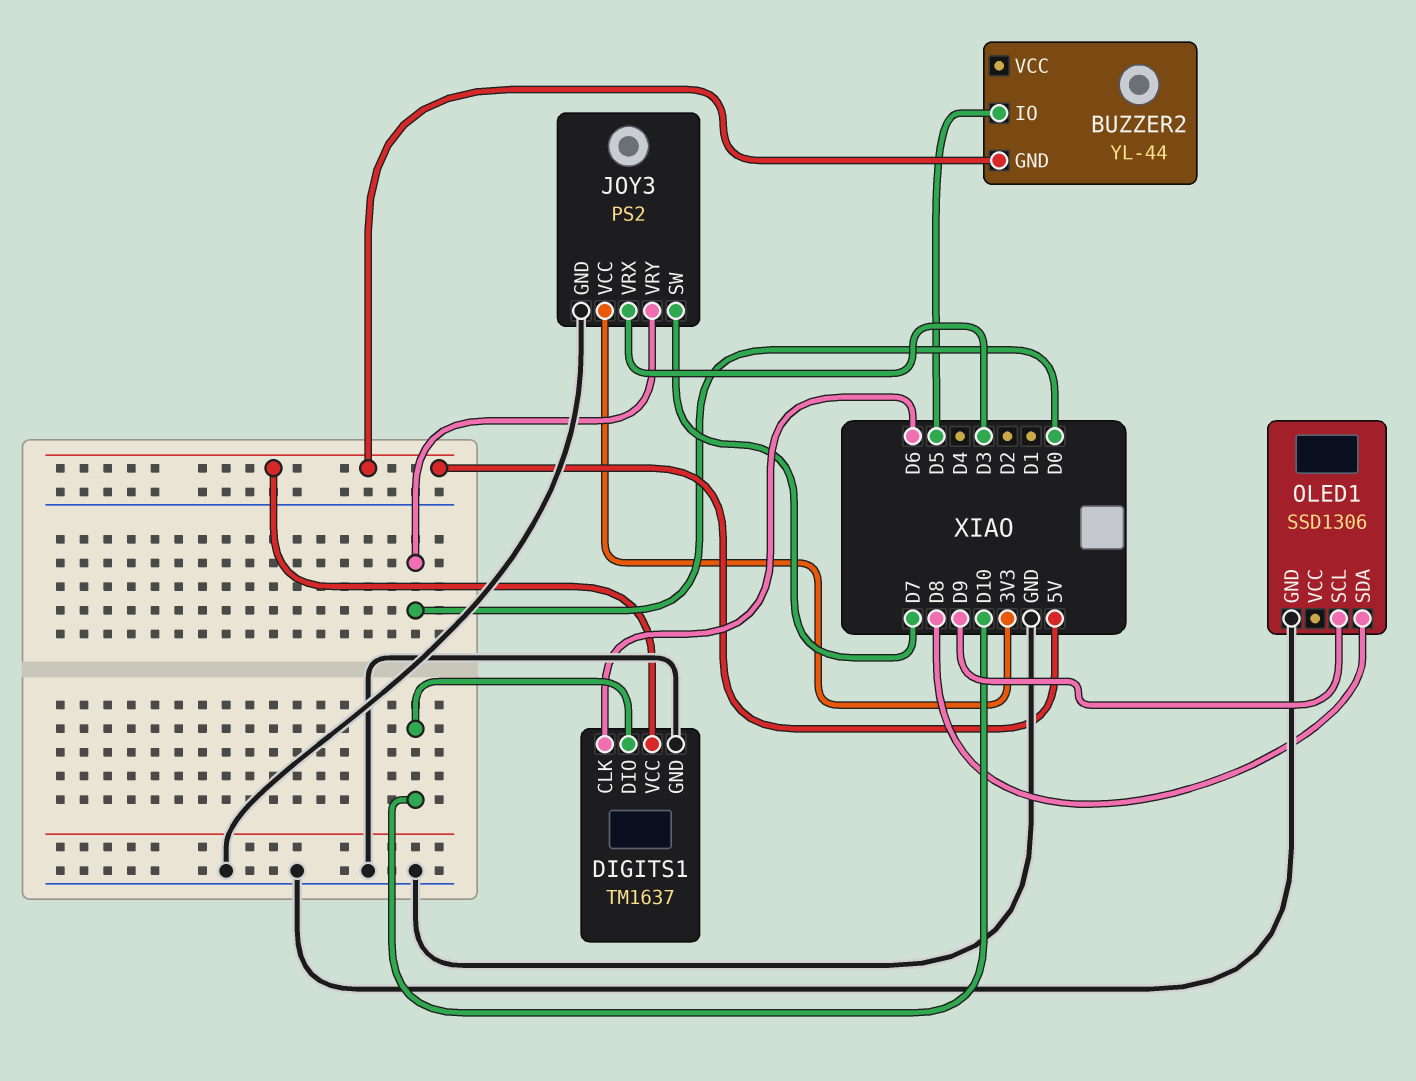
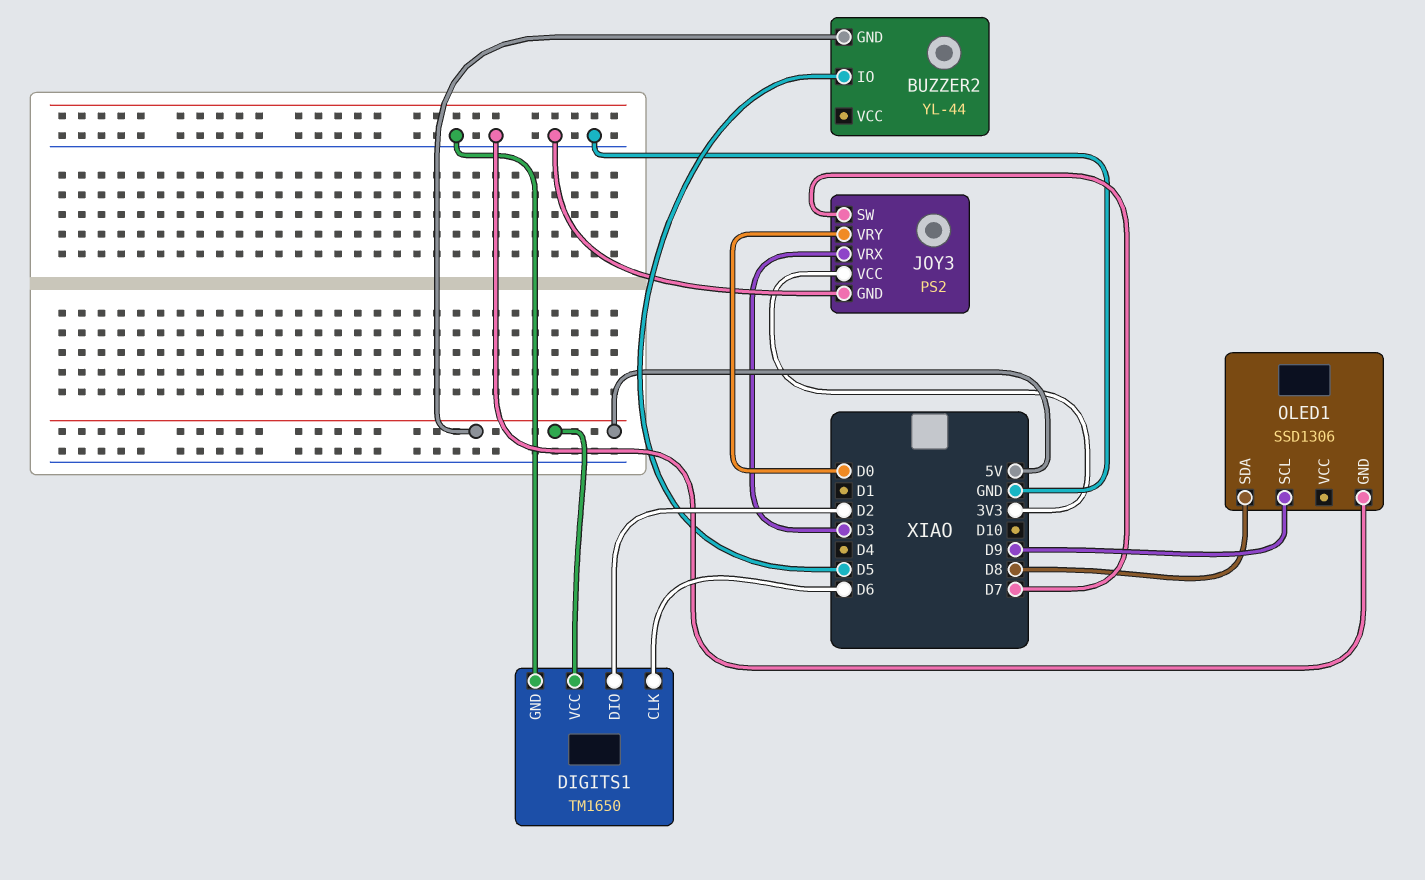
DIGITS1: TM1637 -> TM1650
DIGITS1 pin DIO: D10 -> D2

